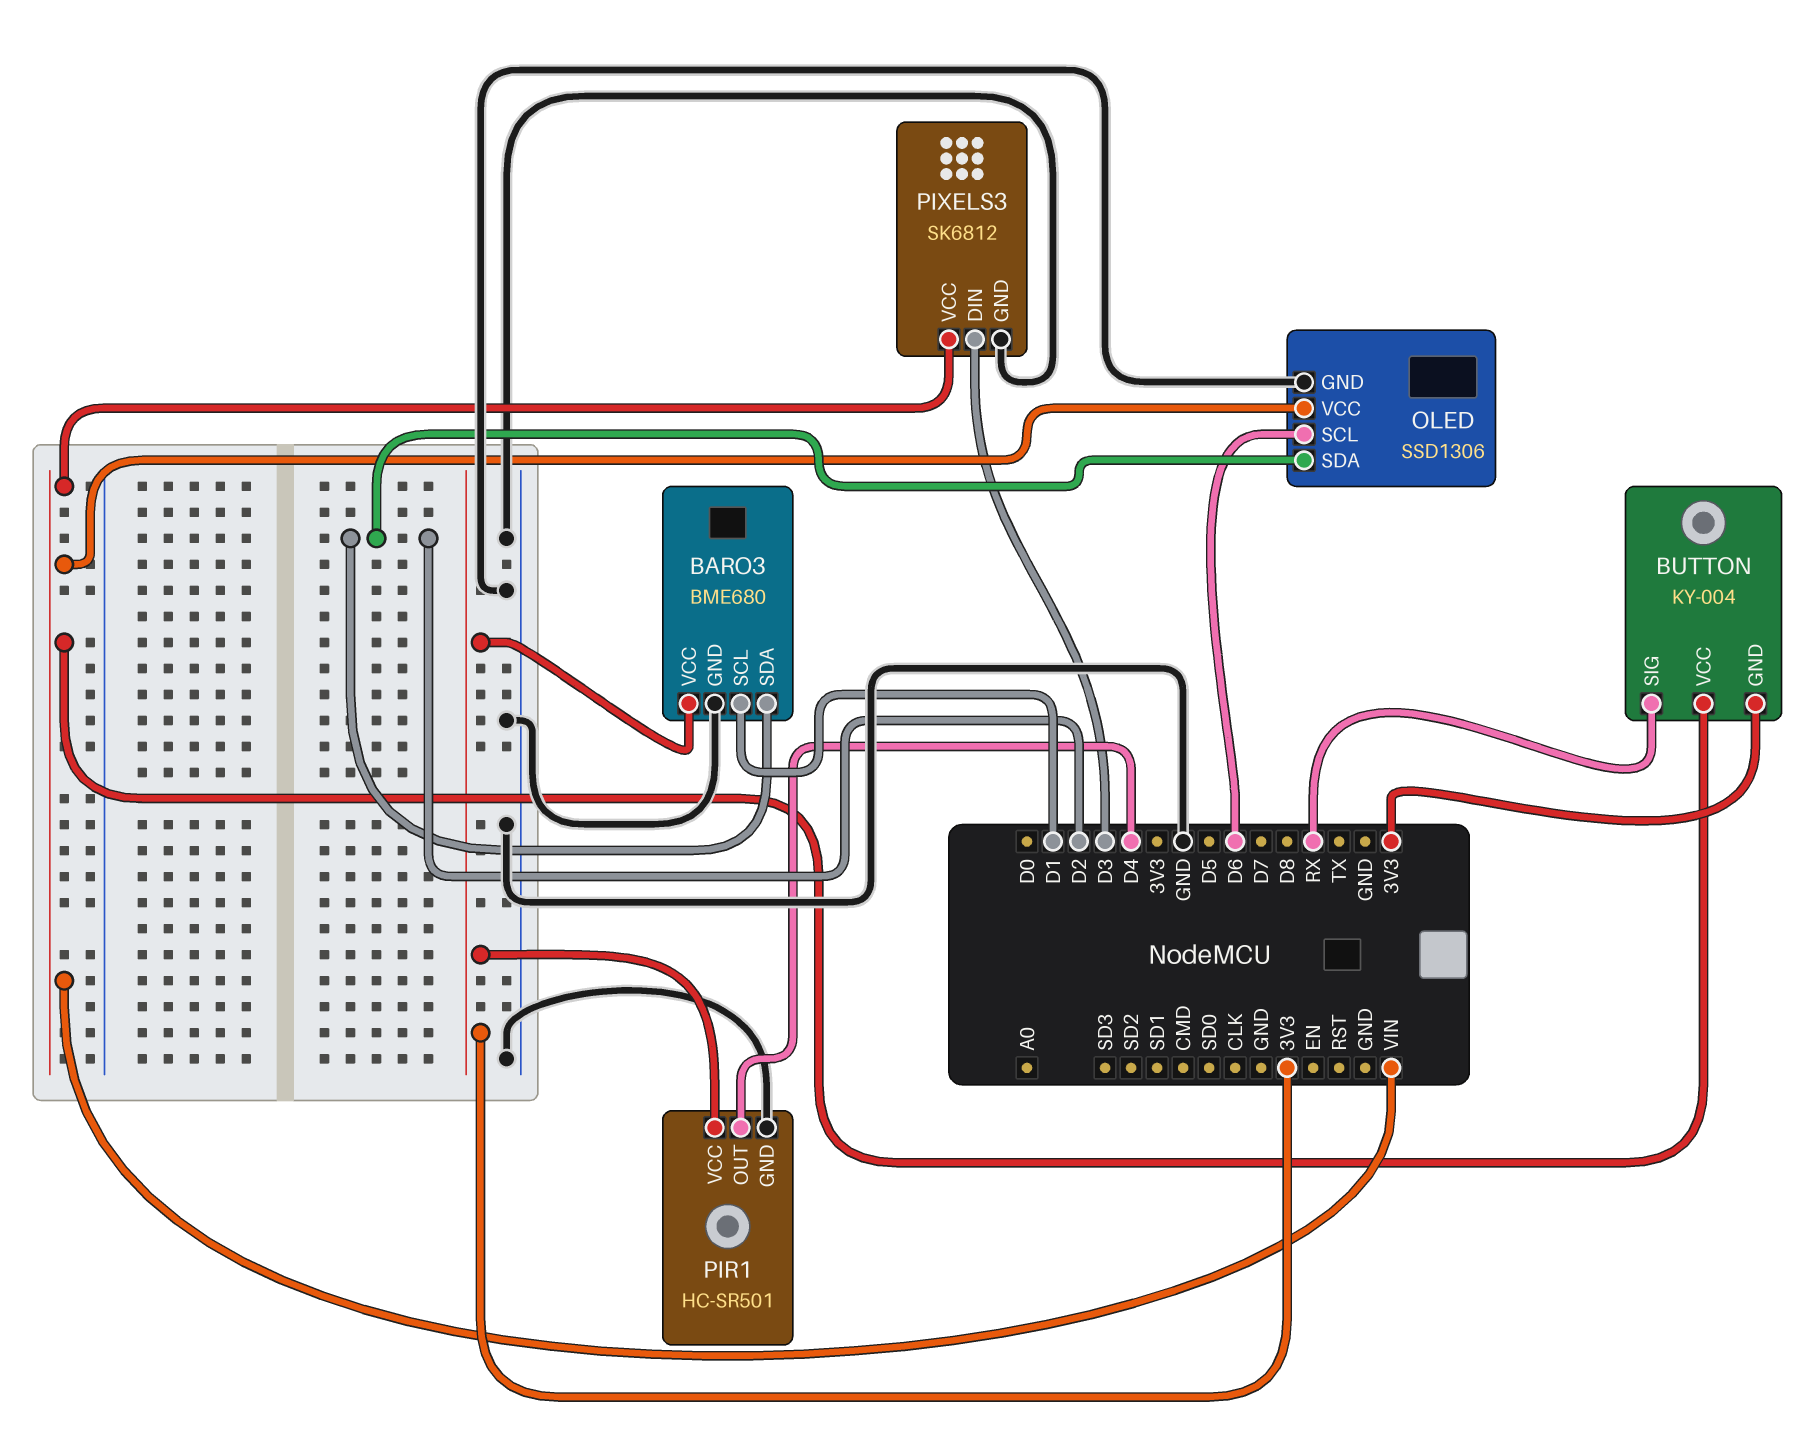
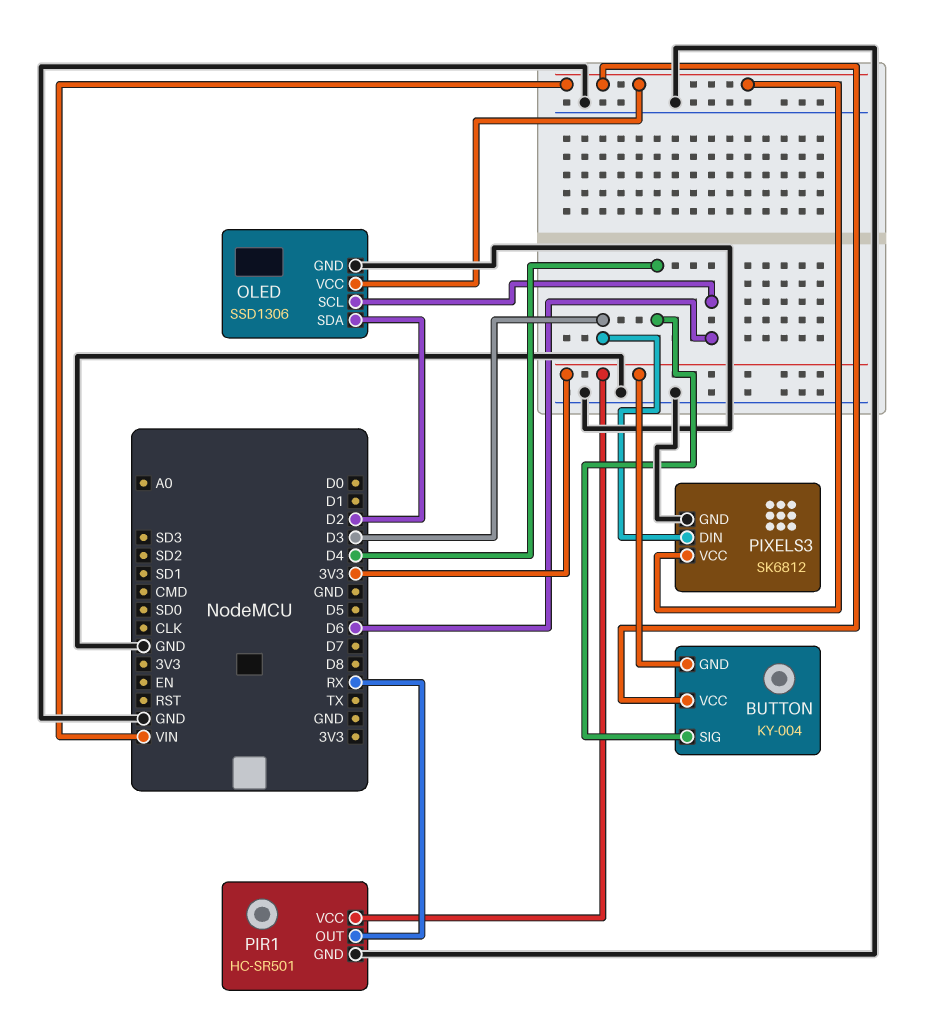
BARO3: BME680 -> none
BARO3 pin GND: GND -> none
BARO3 pin SCL: D1 -> none
BARO3 pin SDA: D2 -> none
BARO3 pin VCC: 3V3 -> none
BUTTON pin SIG: RX -> D4
PIR1 pin OUT: D4 -> RX

